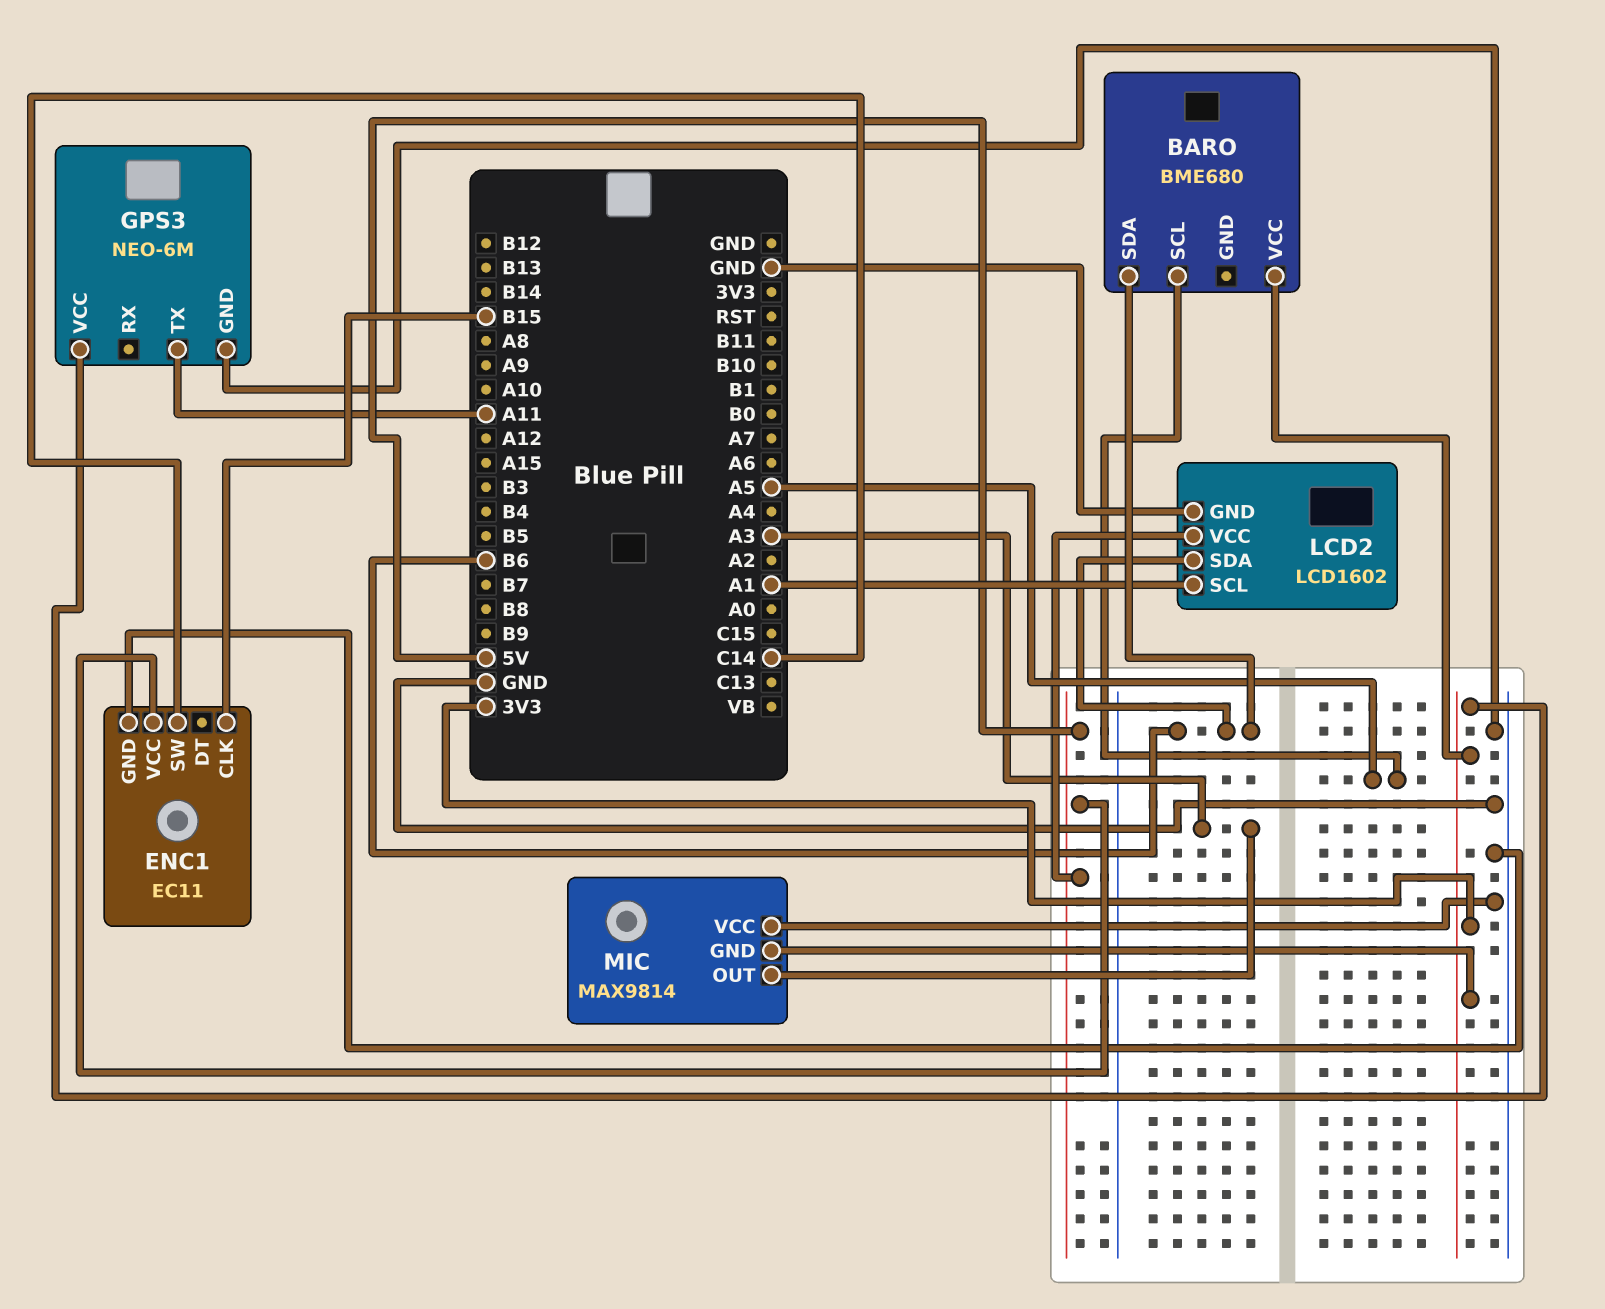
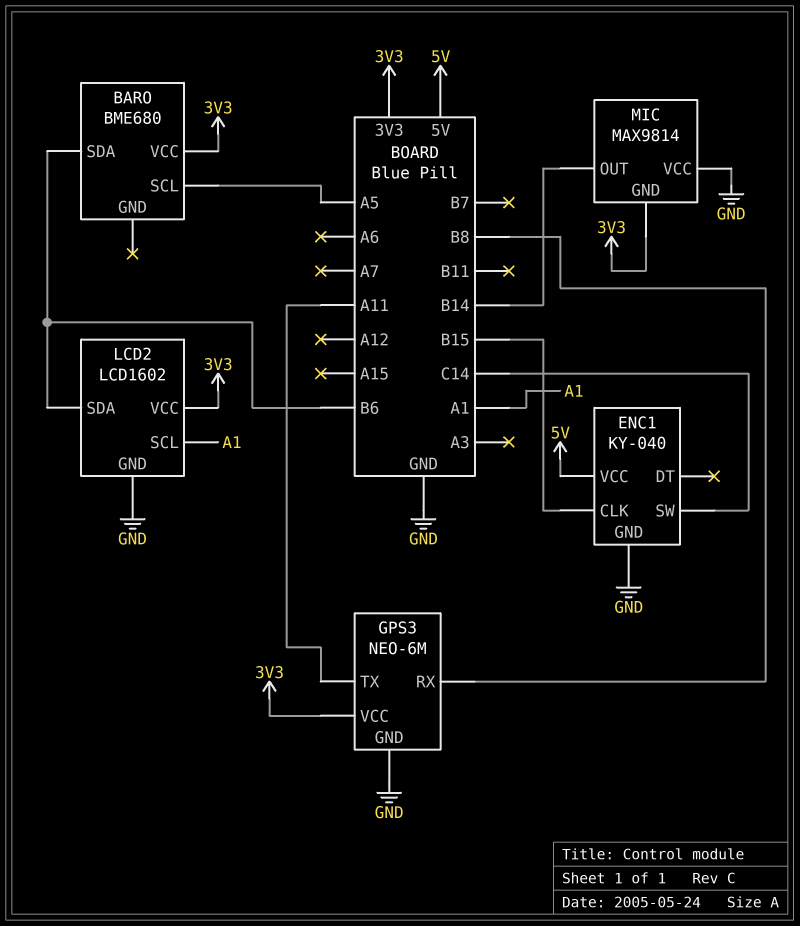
ENC1: EC11 -> KY-040
GPS3 pin RX: none -> B8
LCD2 pin VCC: 5V -> 3V3
MIC pin OUT: A3 -> B14

